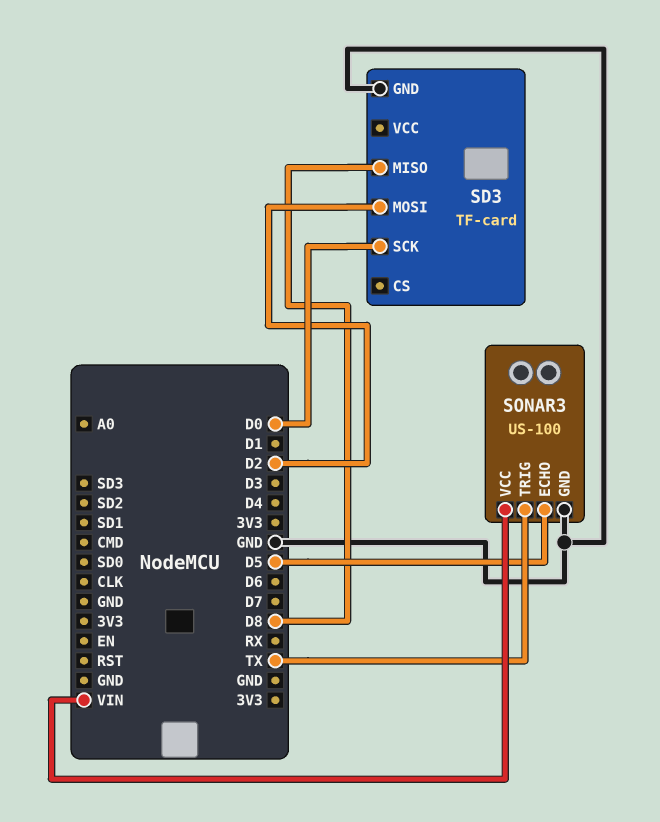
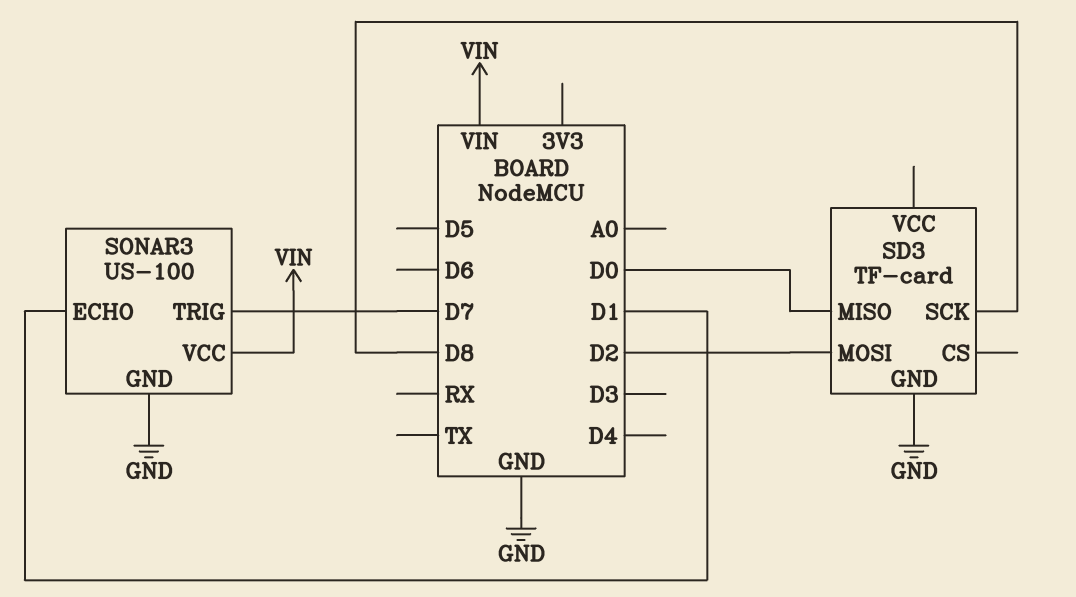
SD3 pin MISO: D8 -> D0
SD3 pin SCK: D0 -> D8
SONAR3 pin ECHO: D5 -> D1
SONAR3 pin TRIG: TX -> D7

